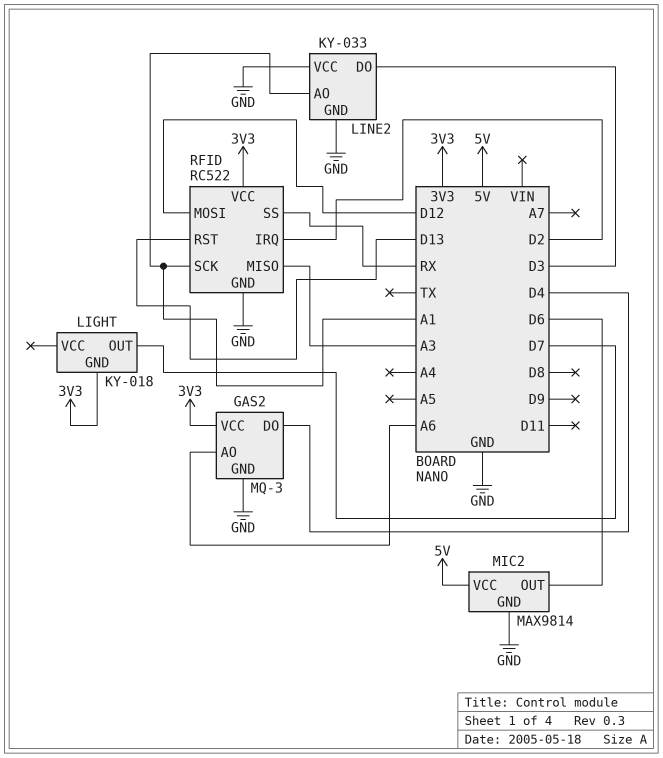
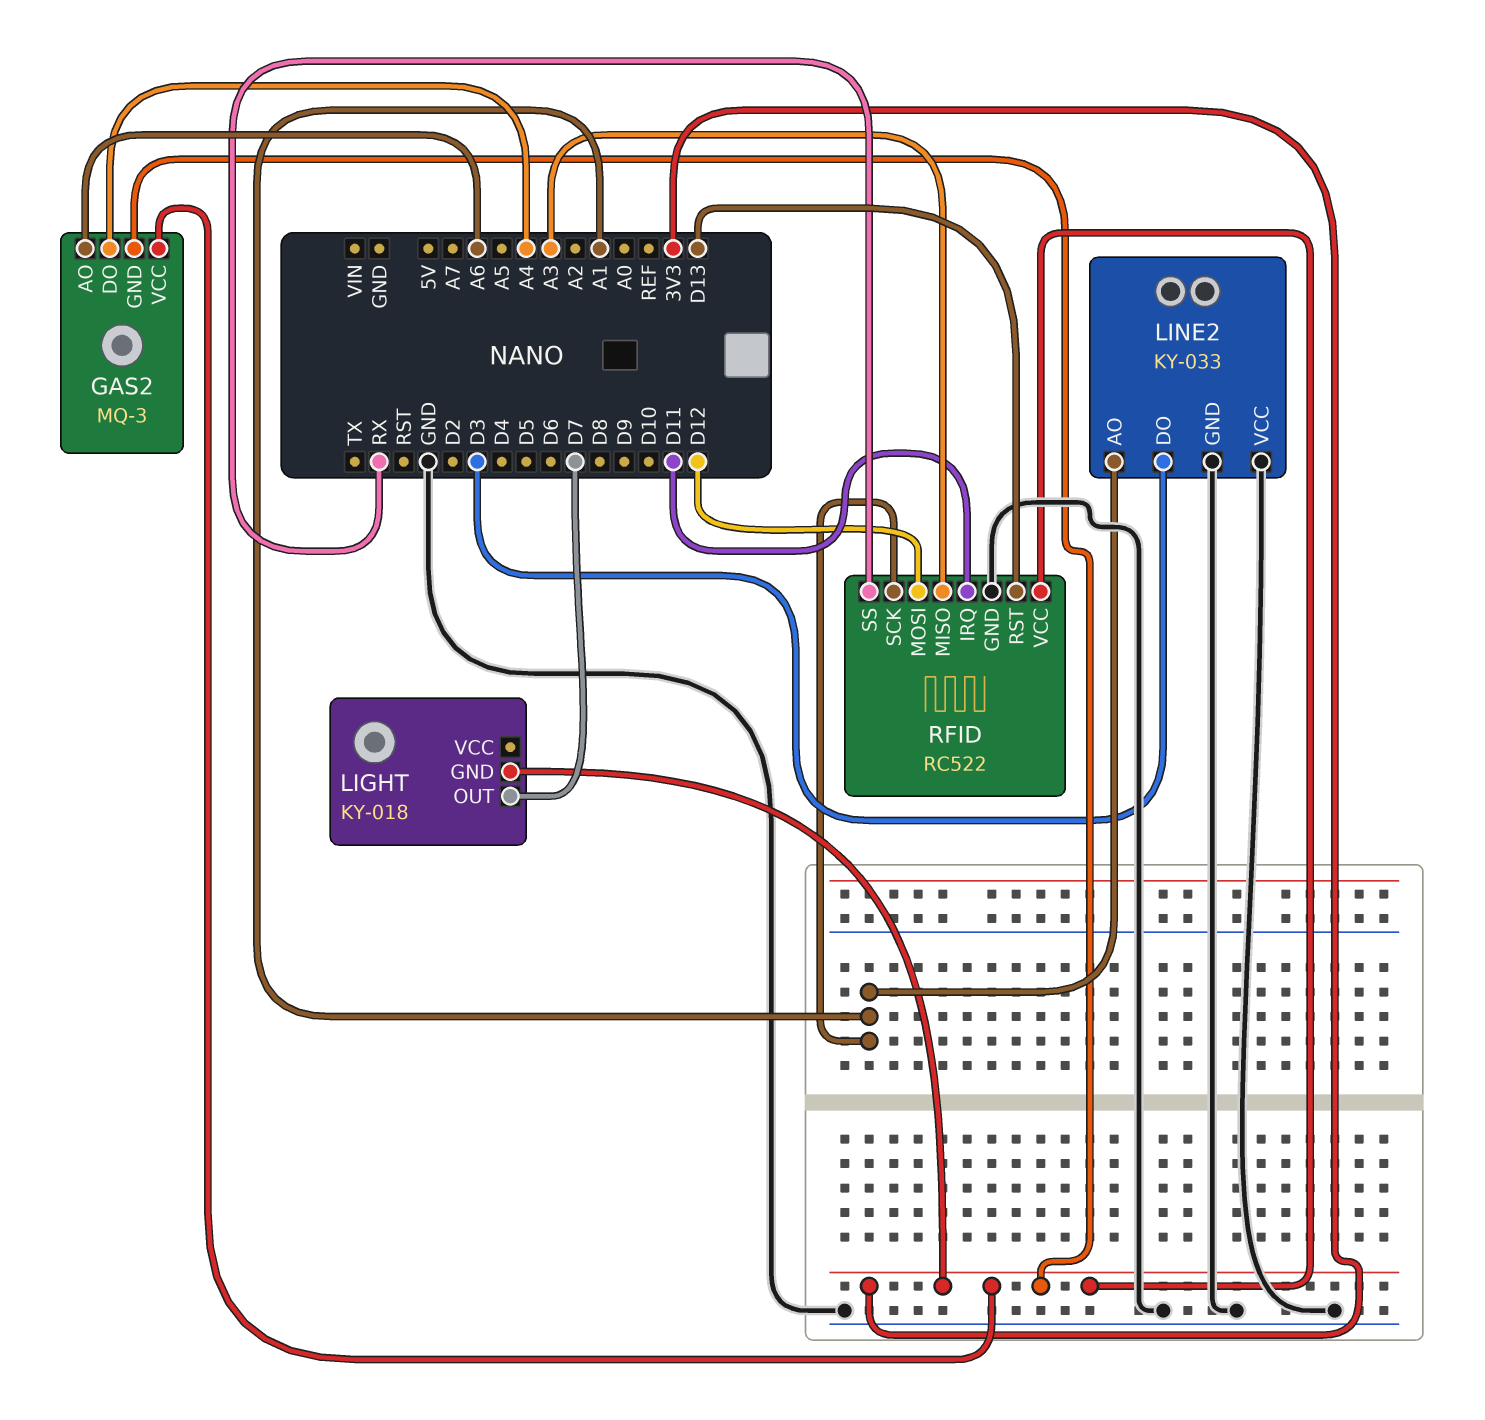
GAS2 pin DO: D4 -> A4
GAS2 pin GND: GND -> 3V3
MIC2: MAX9814 -> none
MIC2 pin GND: GND -> none
MIC2 pin OUT: D6 -> none
MIC2 pin VCC: 5V -> none
RFID pin IRQ: D2 -> D11

